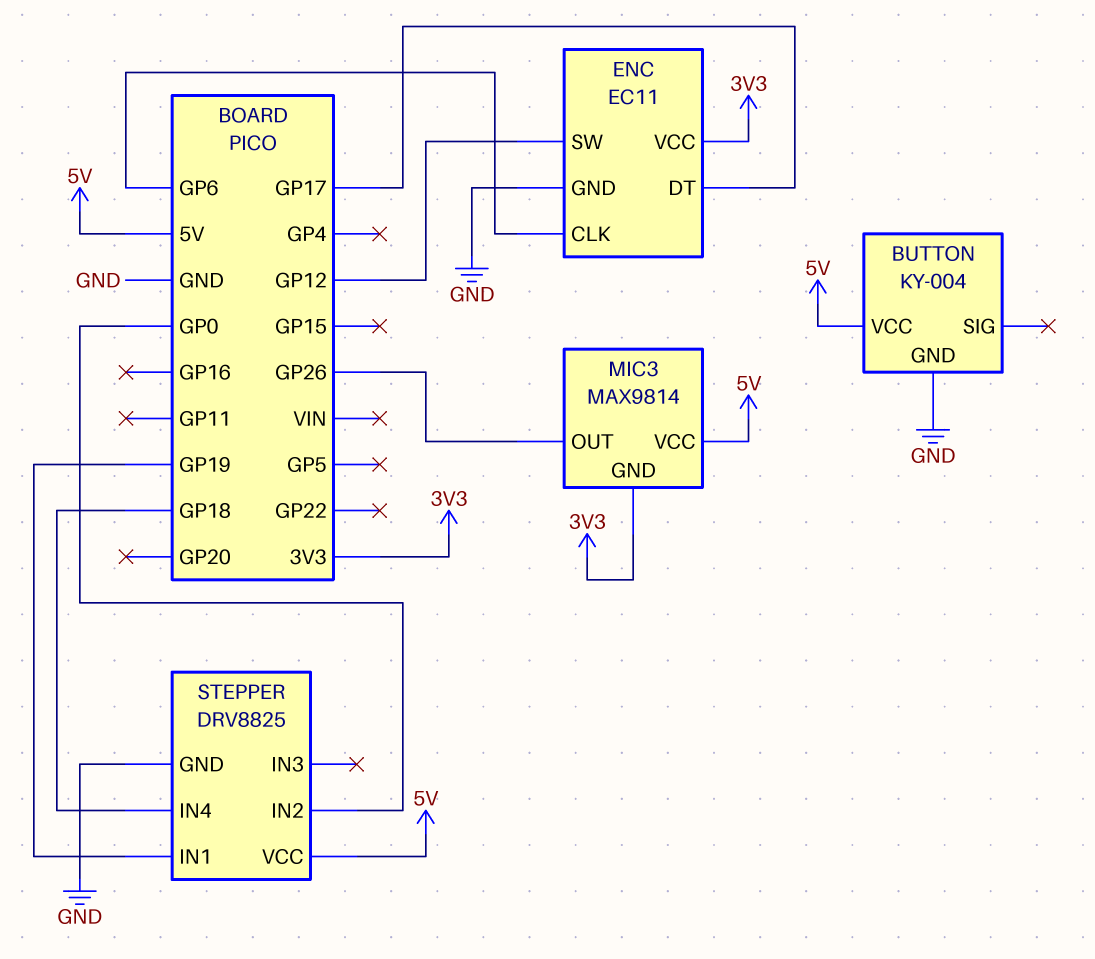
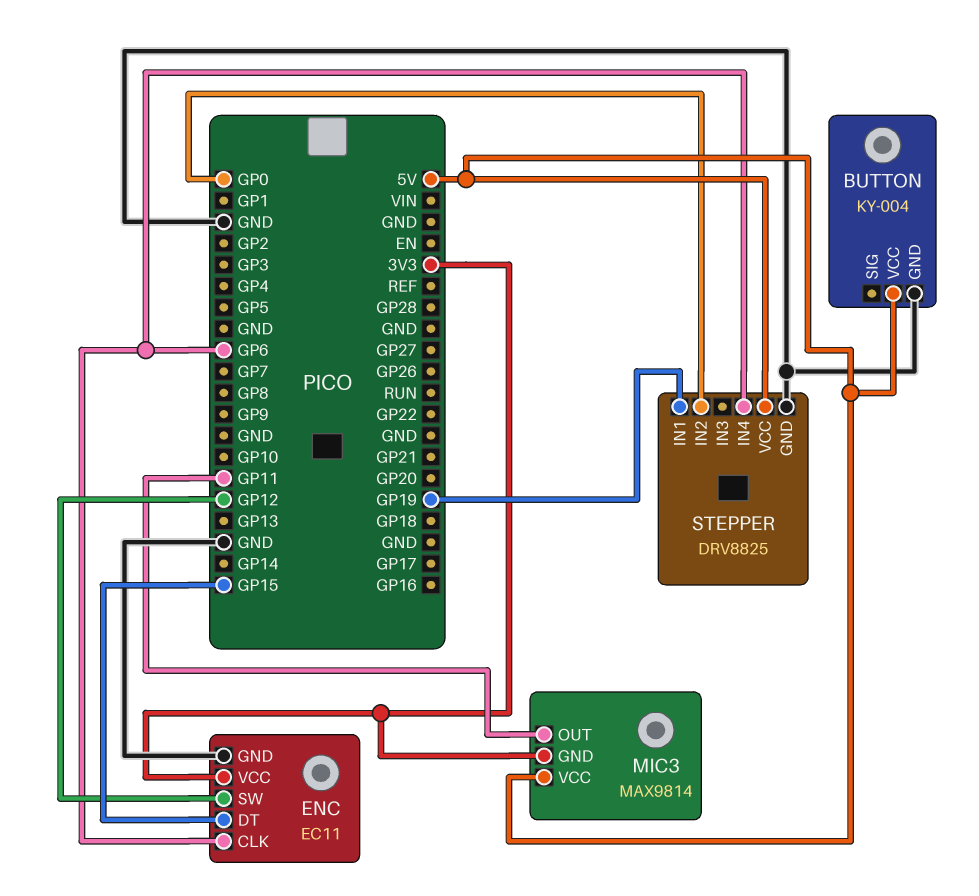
ENC pin DT: GP17 -> GP15
MIC3 pin OUT: GP26 -> GP11
STEPPER pin IN4: GP18 -> GP6

